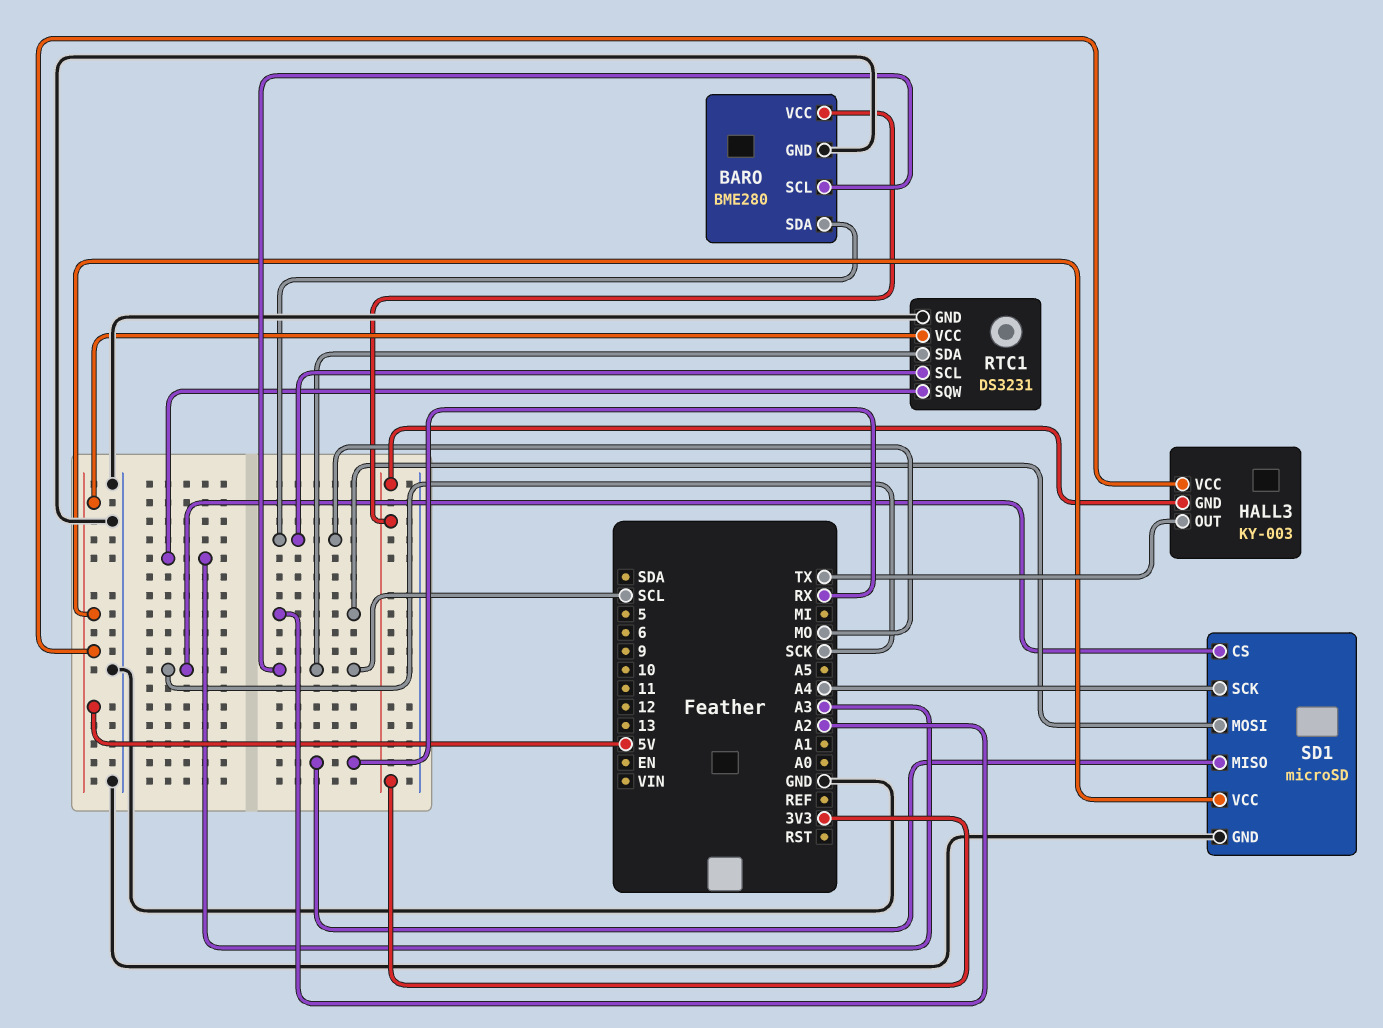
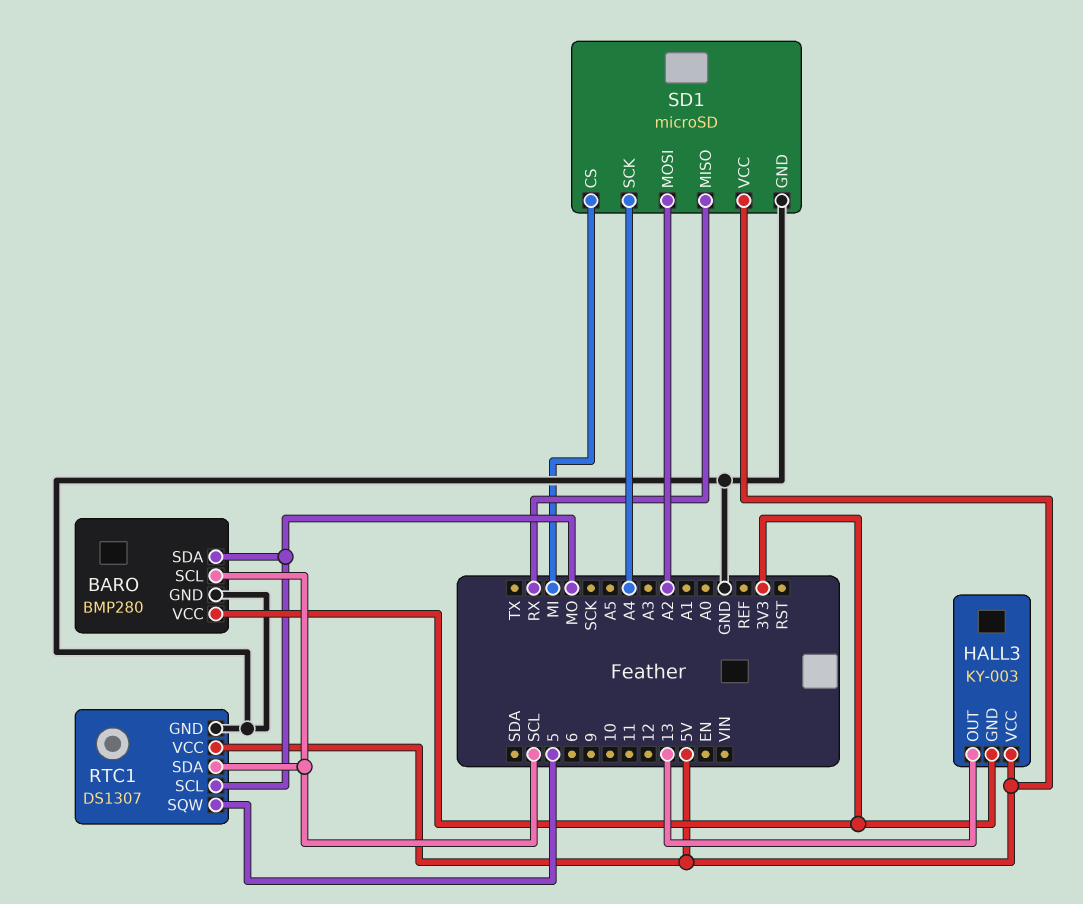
BARO: BME280 -> BMP280
HALL3 pin OUT: TX -> 13
RTC1: DS3231 -> DS1307
RTC1 pin SQW: A3 -> 5
SD1 pin CS: SCK -> MI

